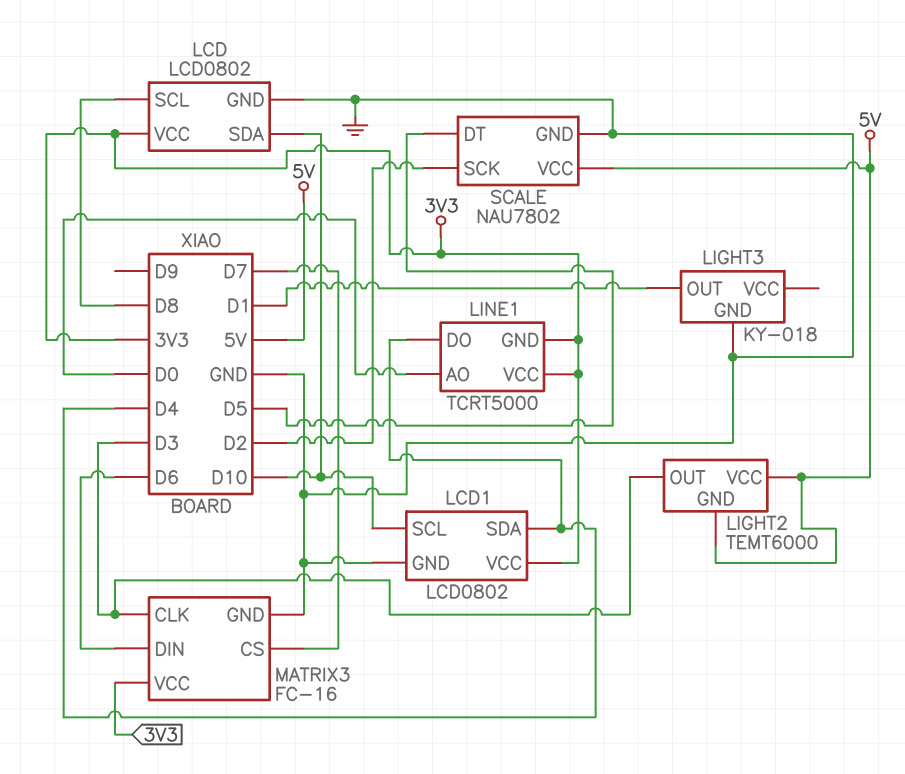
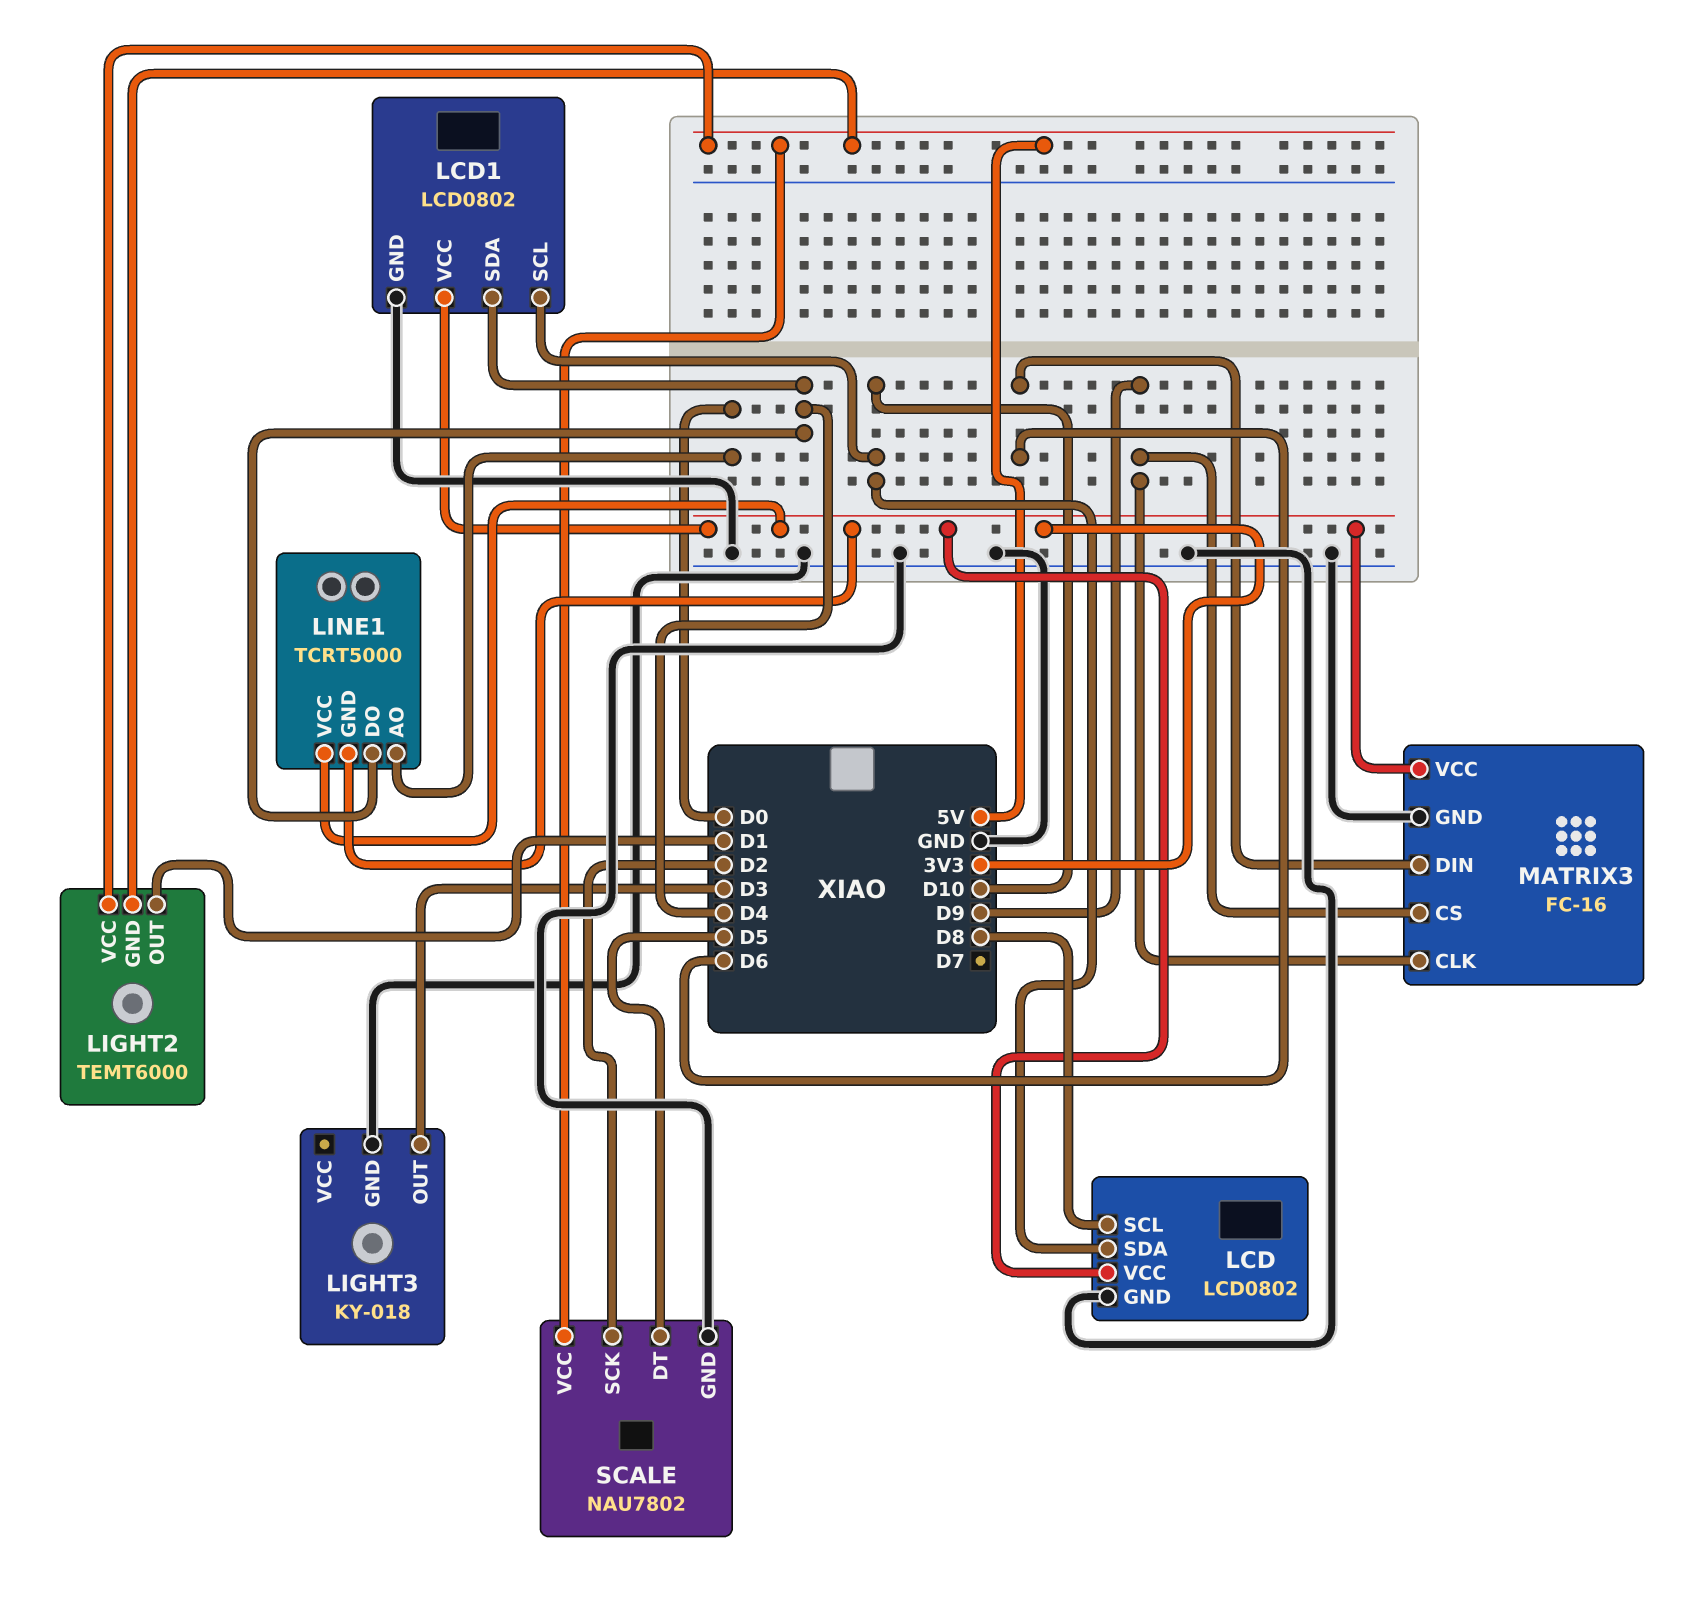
LIGHT2 pin OUT: D3 -> D1
LIGHT3 pin OUT: D1 -> D3
MATRIX3 pin CLK: D3 -> D9
MATRIX3 pin CS: D7 -> D9

